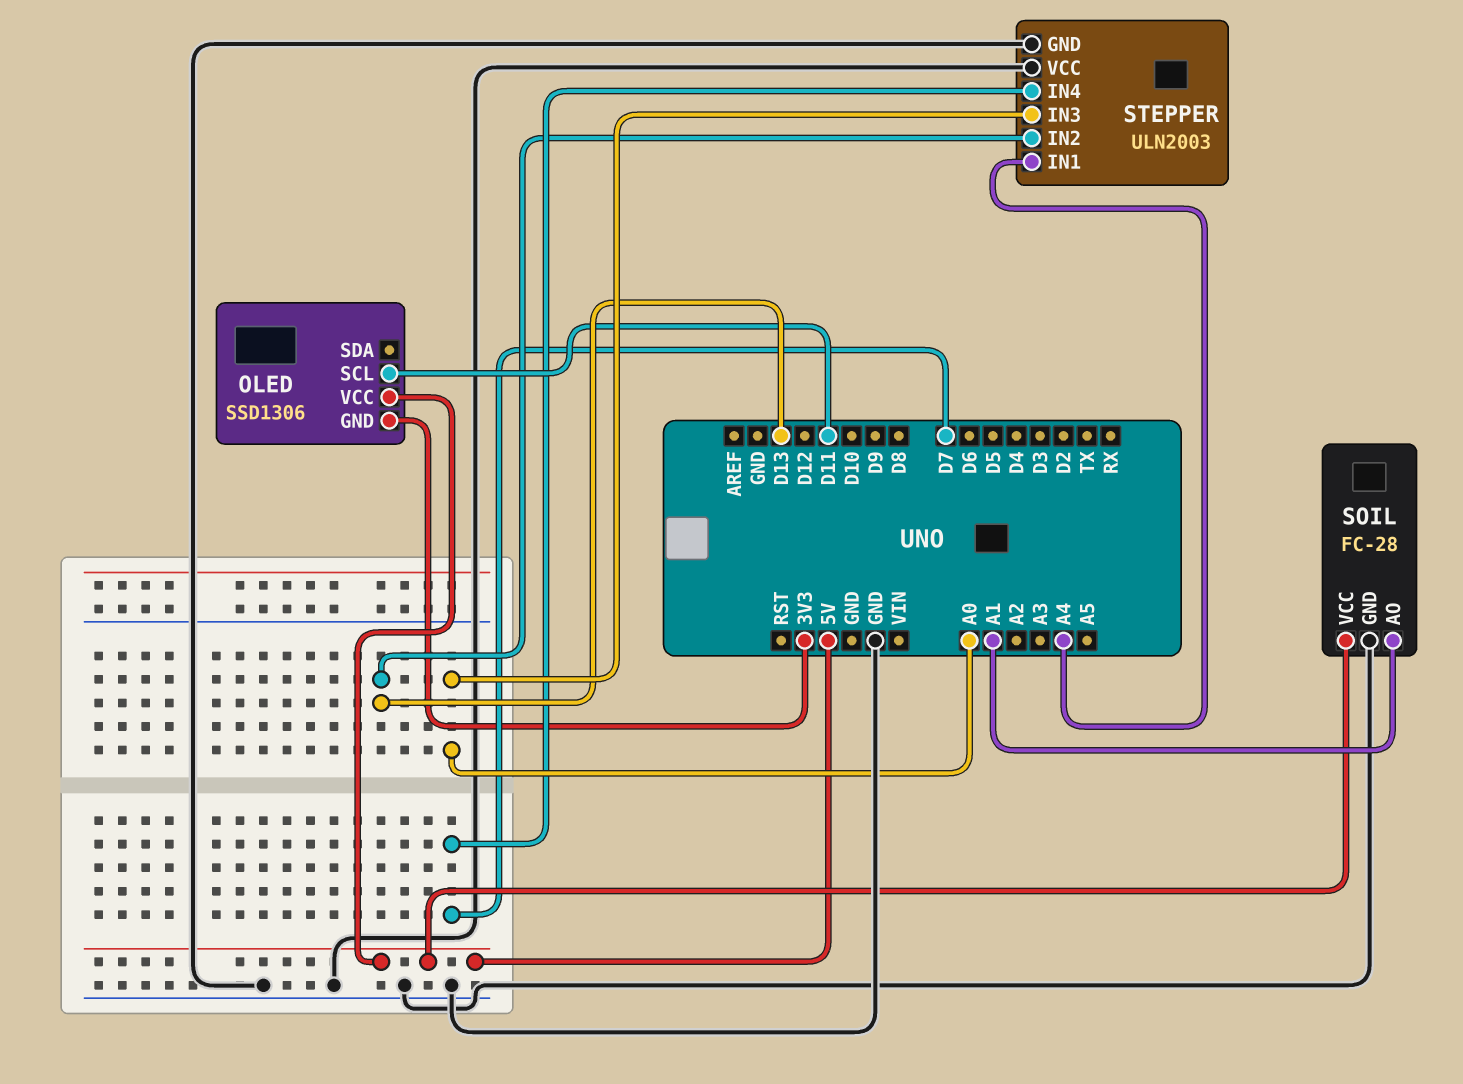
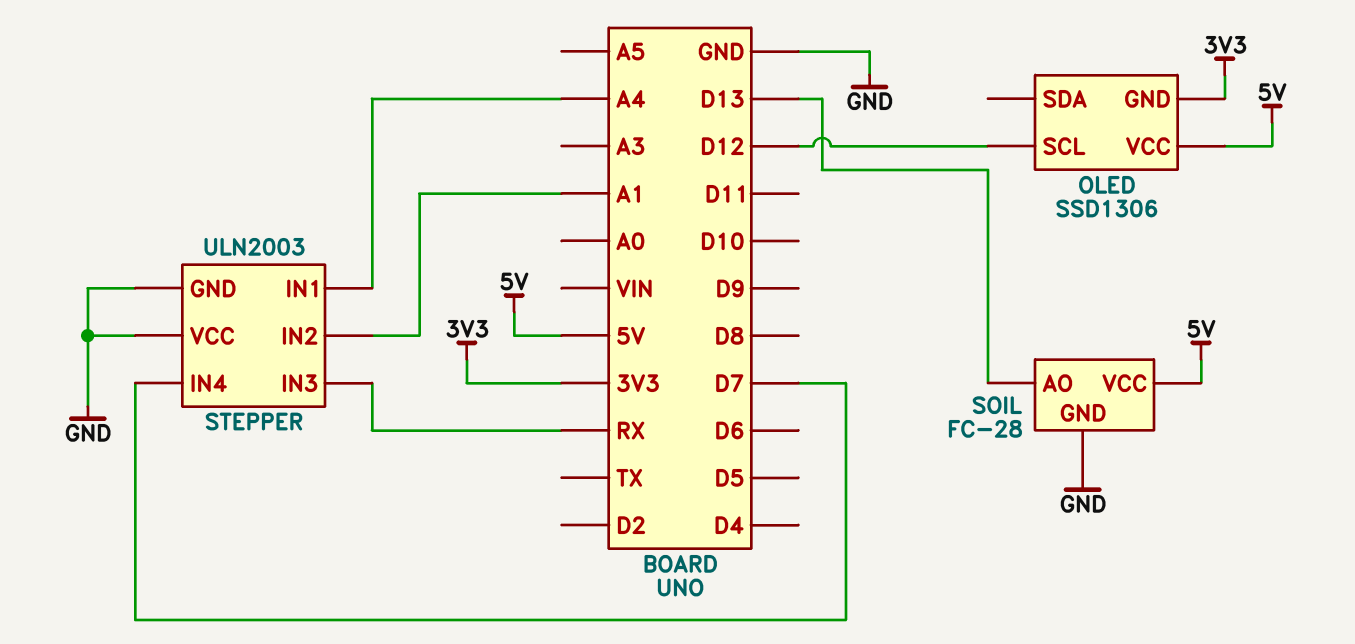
OLED pin SCL: D11 -> D12
SOIL pin AO: A1 -> D13
STEPPER pin IN2: D13 -> A1
STEPPER pin IN3: A0 -> RX

